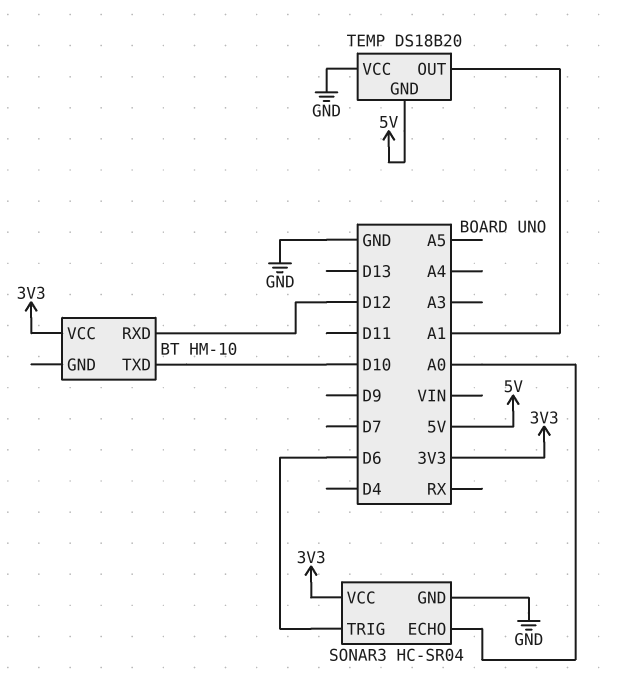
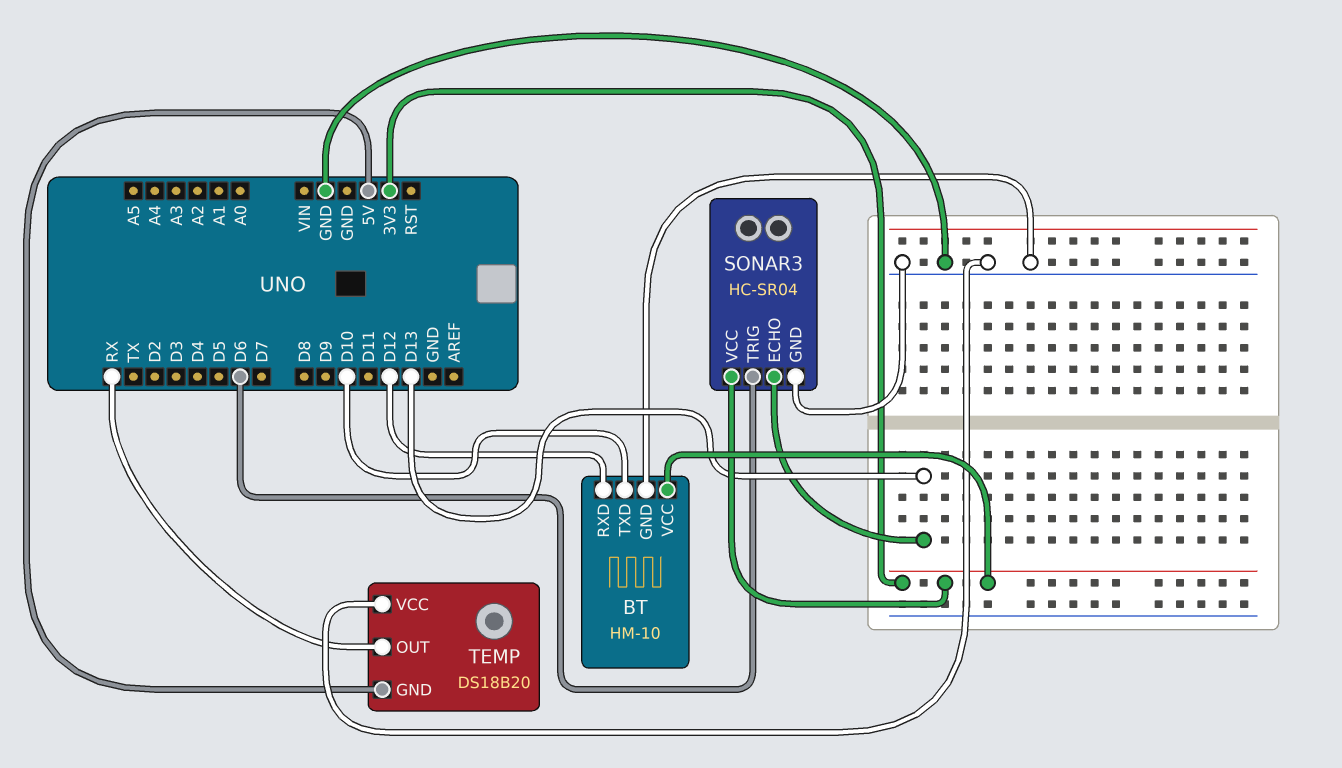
BT pin GND: none -> GND
SONAR3 pin ECHO: A0 -> D13
TEMP pin OUT: A1 -> RX

